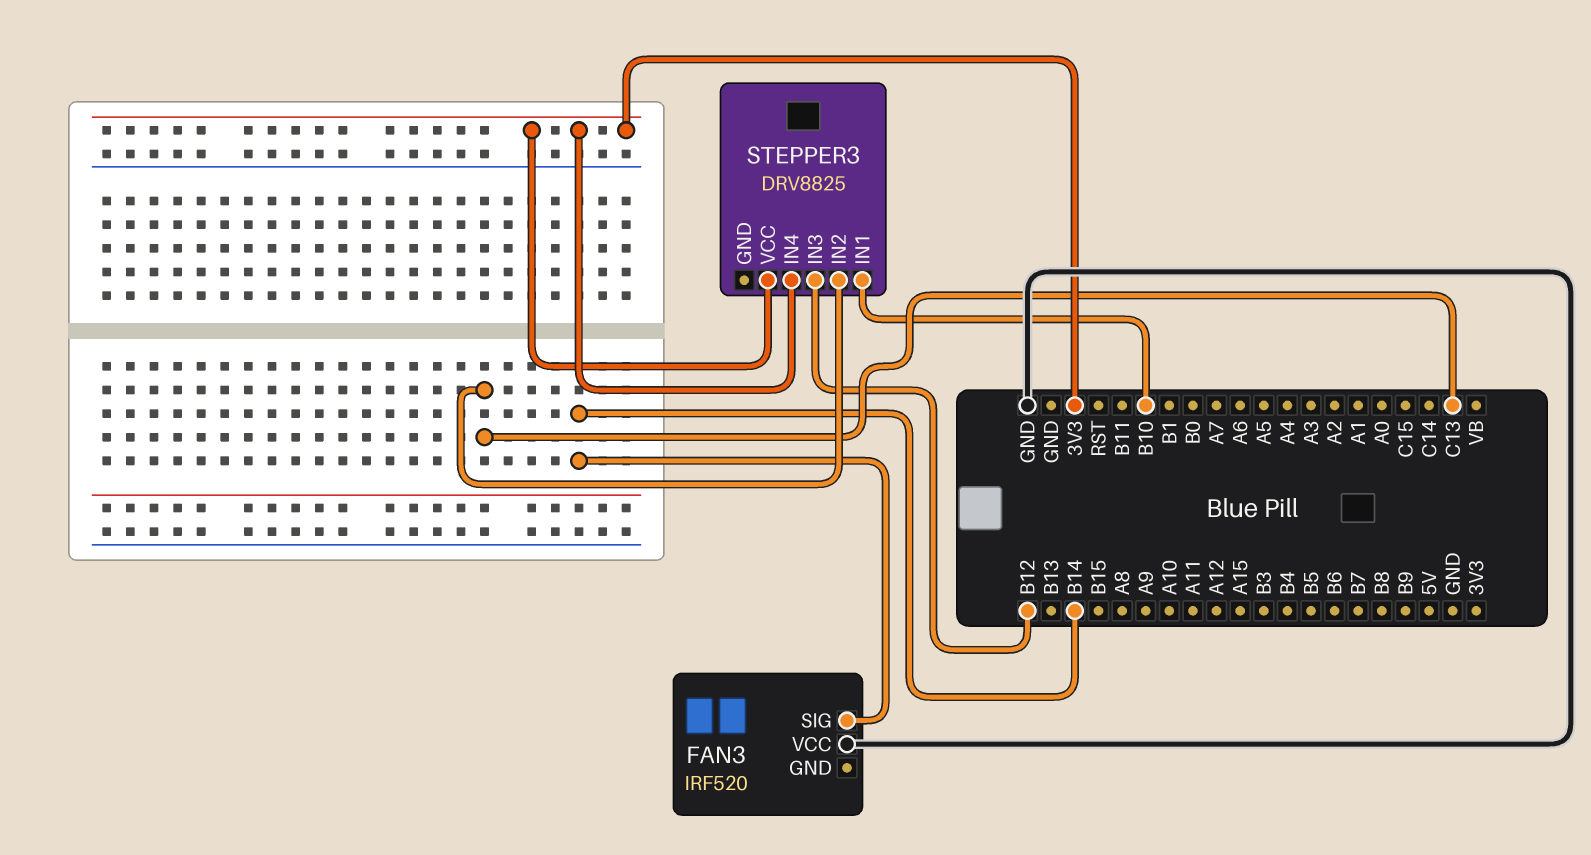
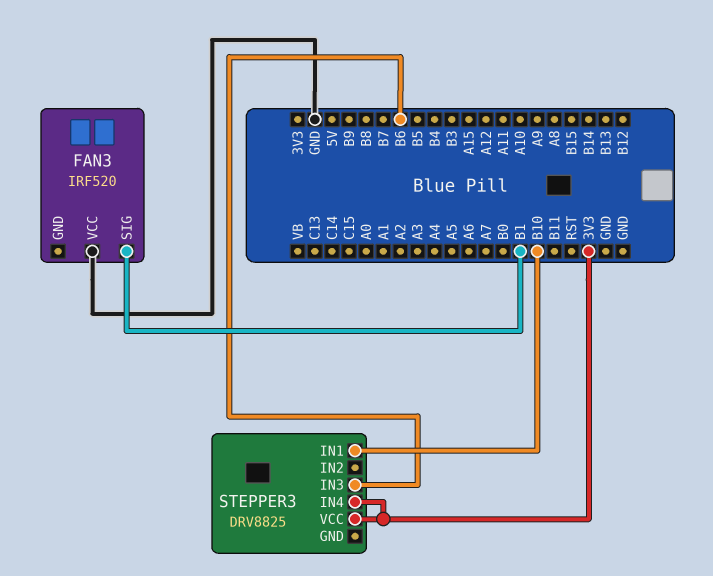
FAN3 pin SIG: B14 -> B1
STEPPER3 pin IN2: C13 -> none
STEPPER3 pin IN3: B12 -> B6

